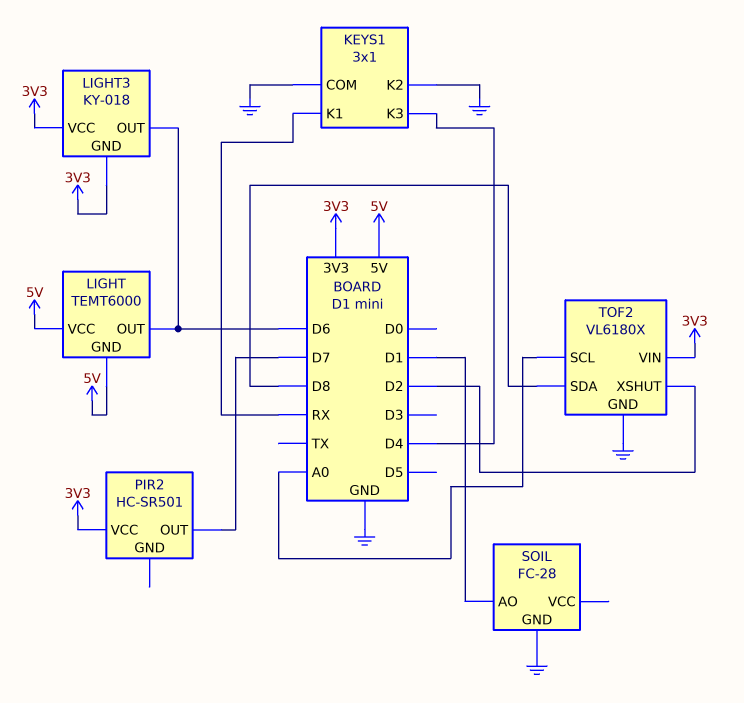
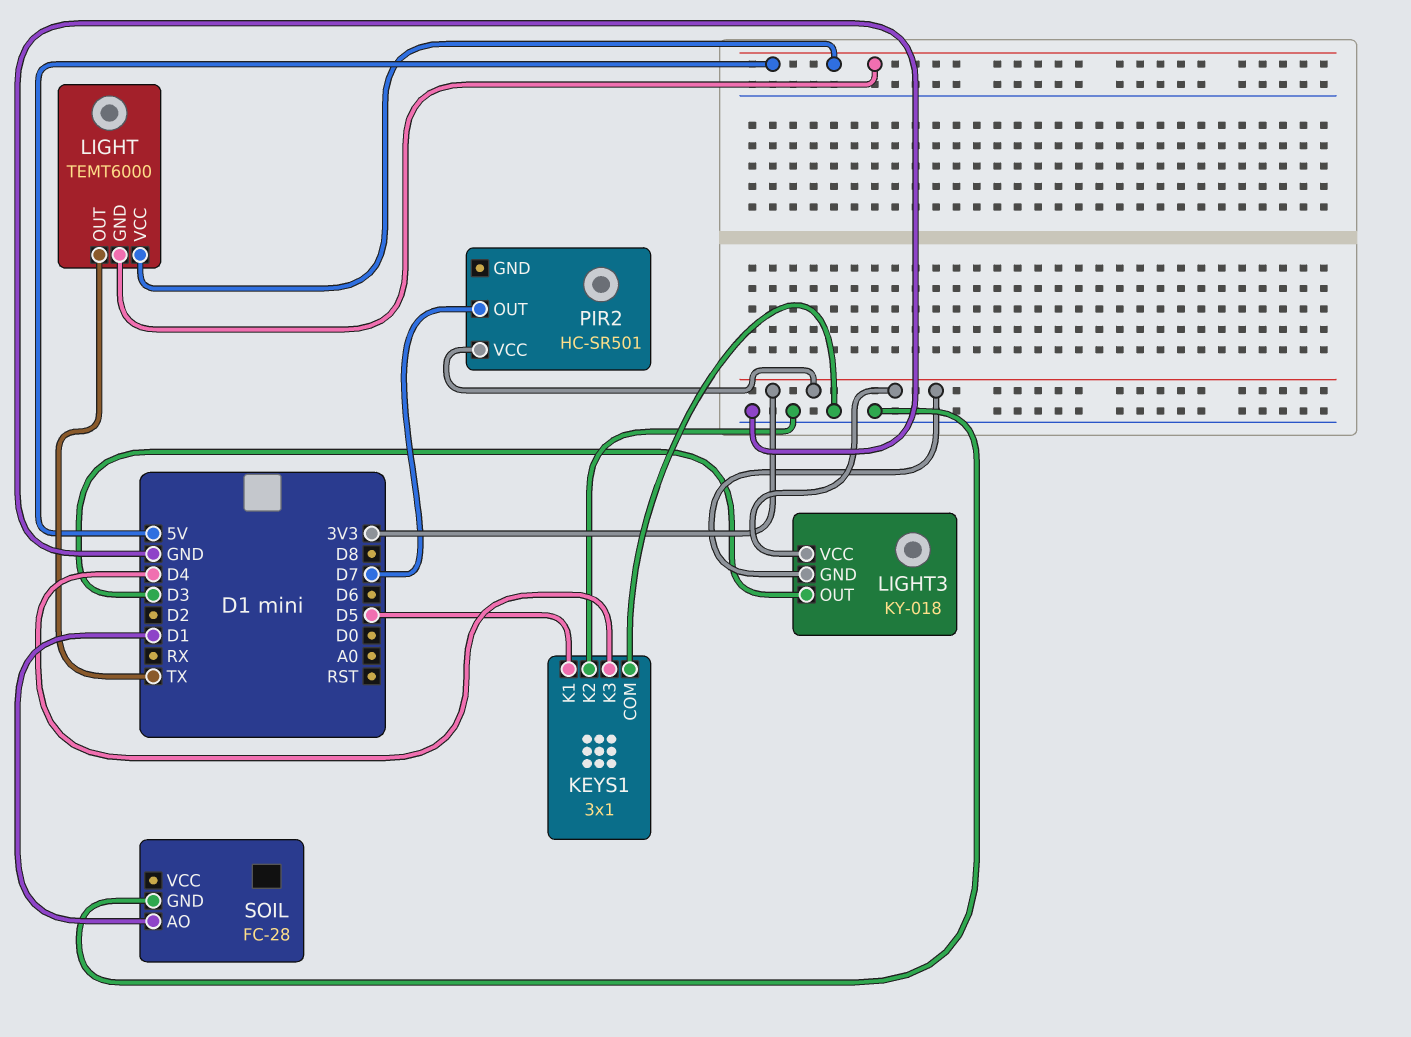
KEYS1 pin K1: RX -> D5
LIGHT pin OUT: D6 -> TX
LIGHT3 pin OUT: D6 -> D3
TOF2: VL6180X -> none
TOF2 pin GND: GND -> none
TOF2 pin SCL: A0 -> none
TOF2 pin SDA: D8 -> none
TOF2 pin VIN: 3V3 -> none
TOF2 pin XSHUT: D2 -> none

